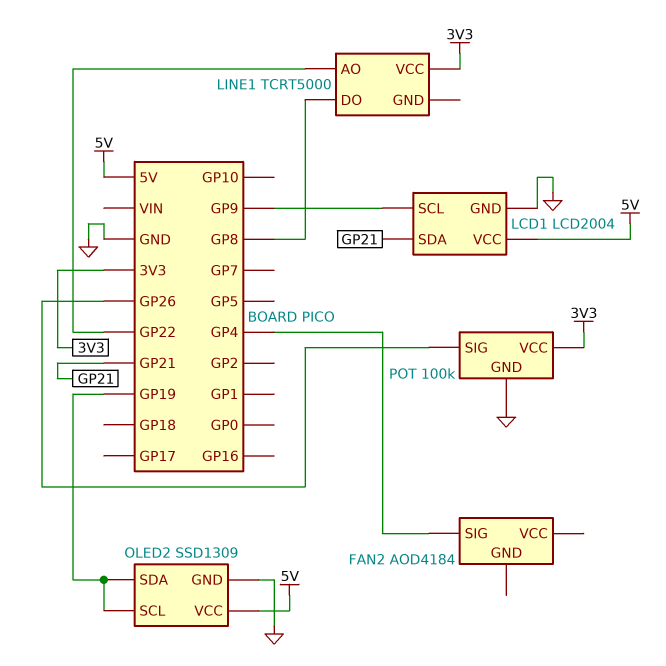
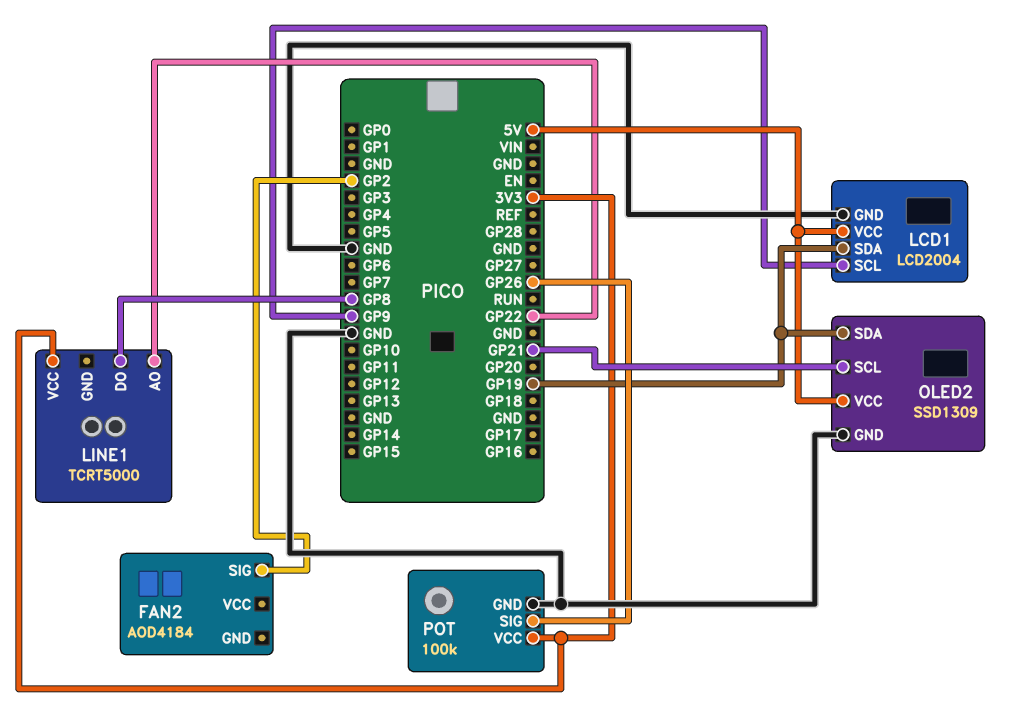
FAN2 pin SIG: GP4 -> GP2
LCD1 pin SDA: GP21 -> GP19
OLED2 pin SCL: GP19 -> GP21

